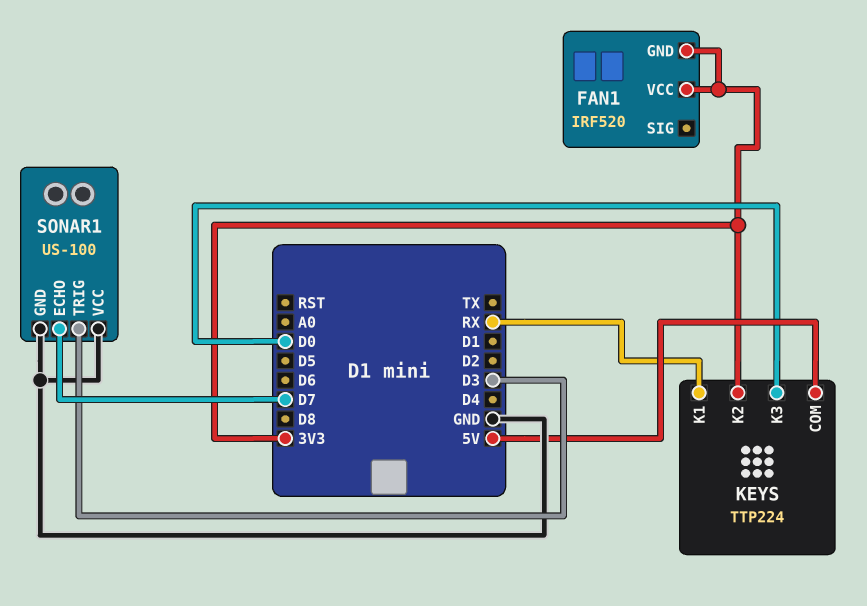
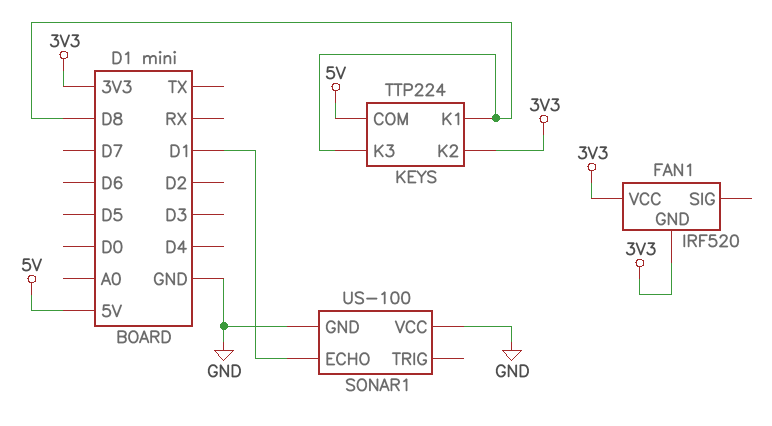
KEYS pin K1: RX -> D8
KEYS pin K3: D0 -> D8
SONAR1 pin ECHO: D7 -> D1
SONAR1 pin TRIG: D3 -> none

